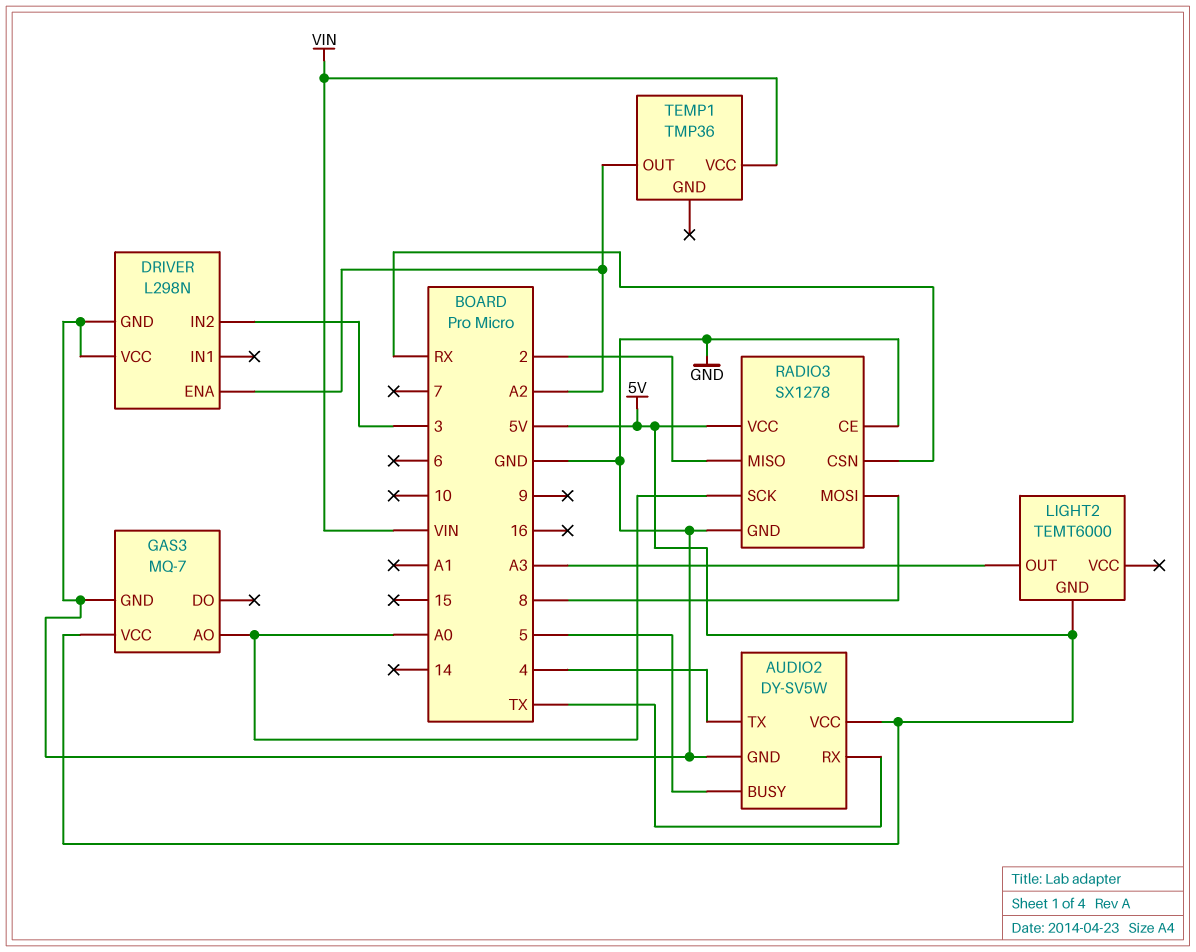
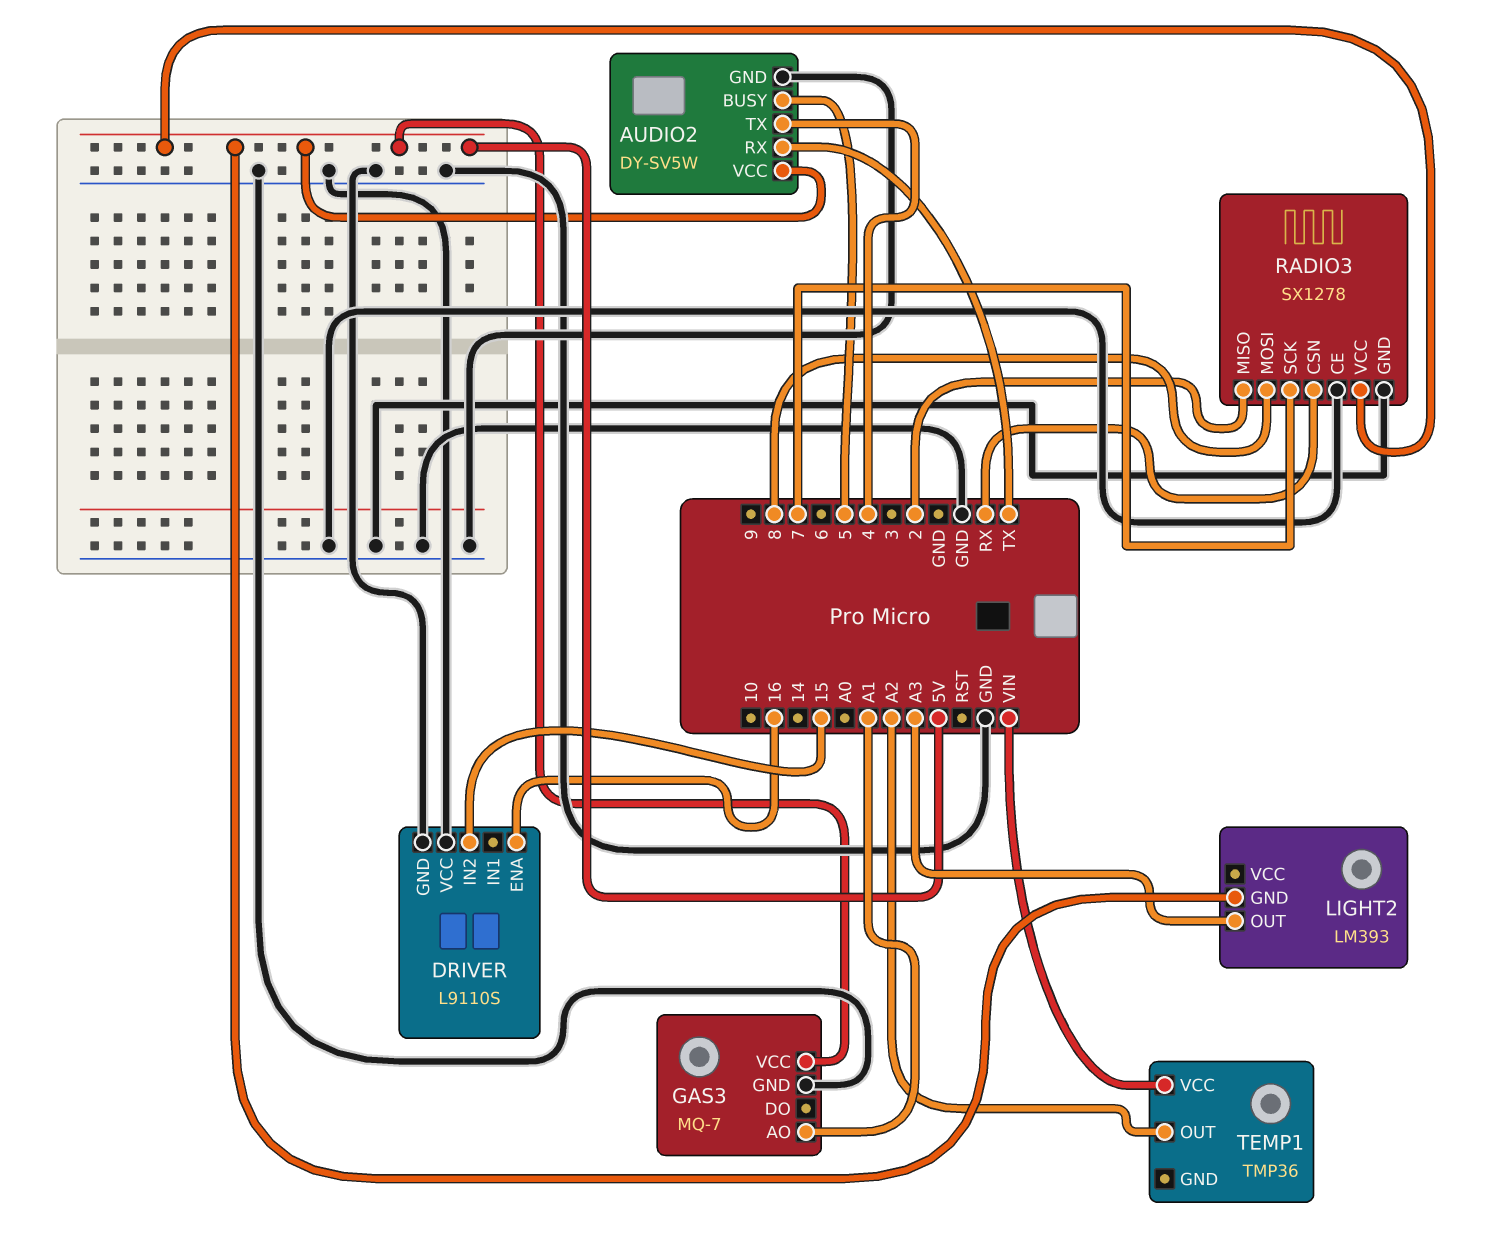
DRIVER: L298N -> L9110S
DRIVER pin ENA: A2 -> 16
DRIVER pin IN2: 3 -> 15
GAS3 pin AO: A0 -> A1
LIGHT2: TEMT6000 -> LM393
RADIO3 pin SCK: A0 -> 7

